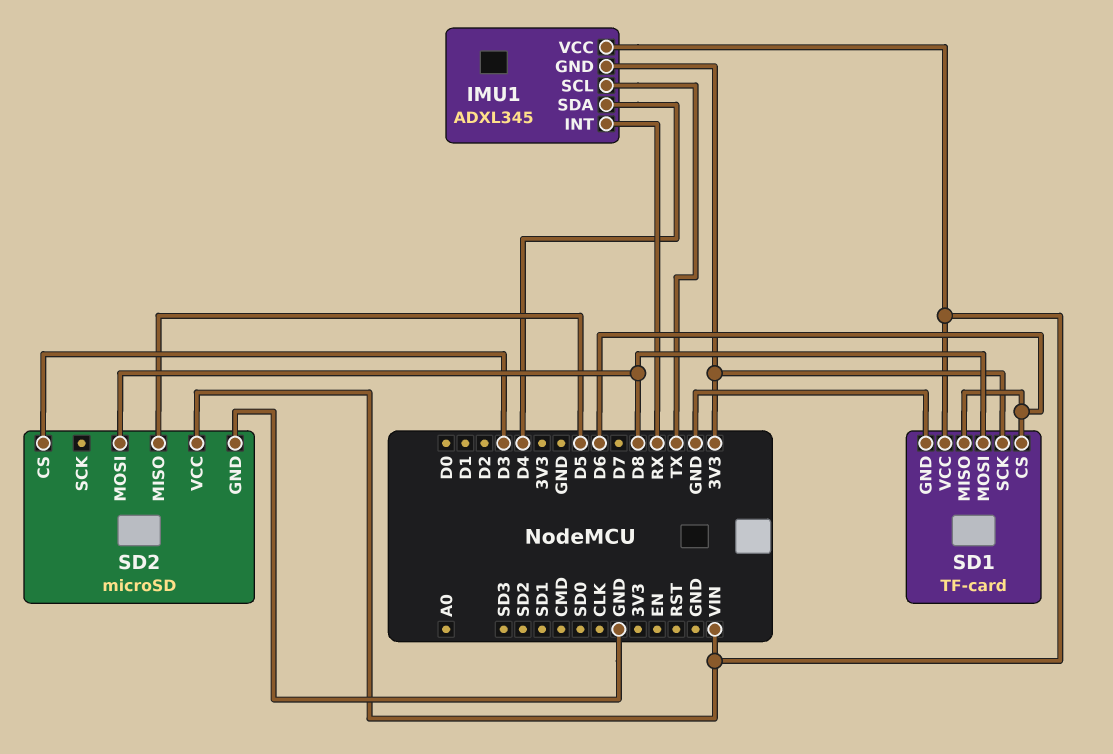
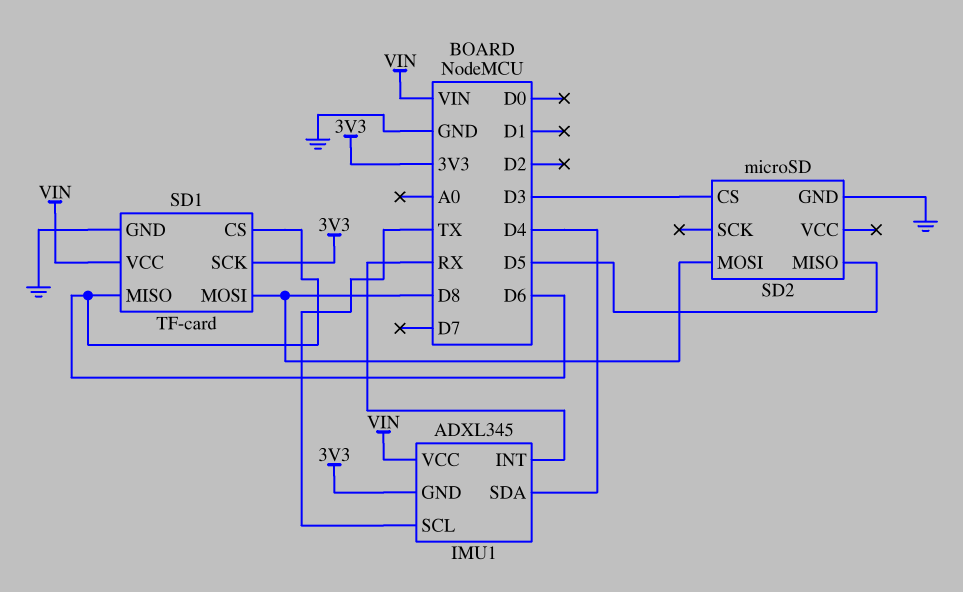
SD2 pin VCC: VIN -> none

